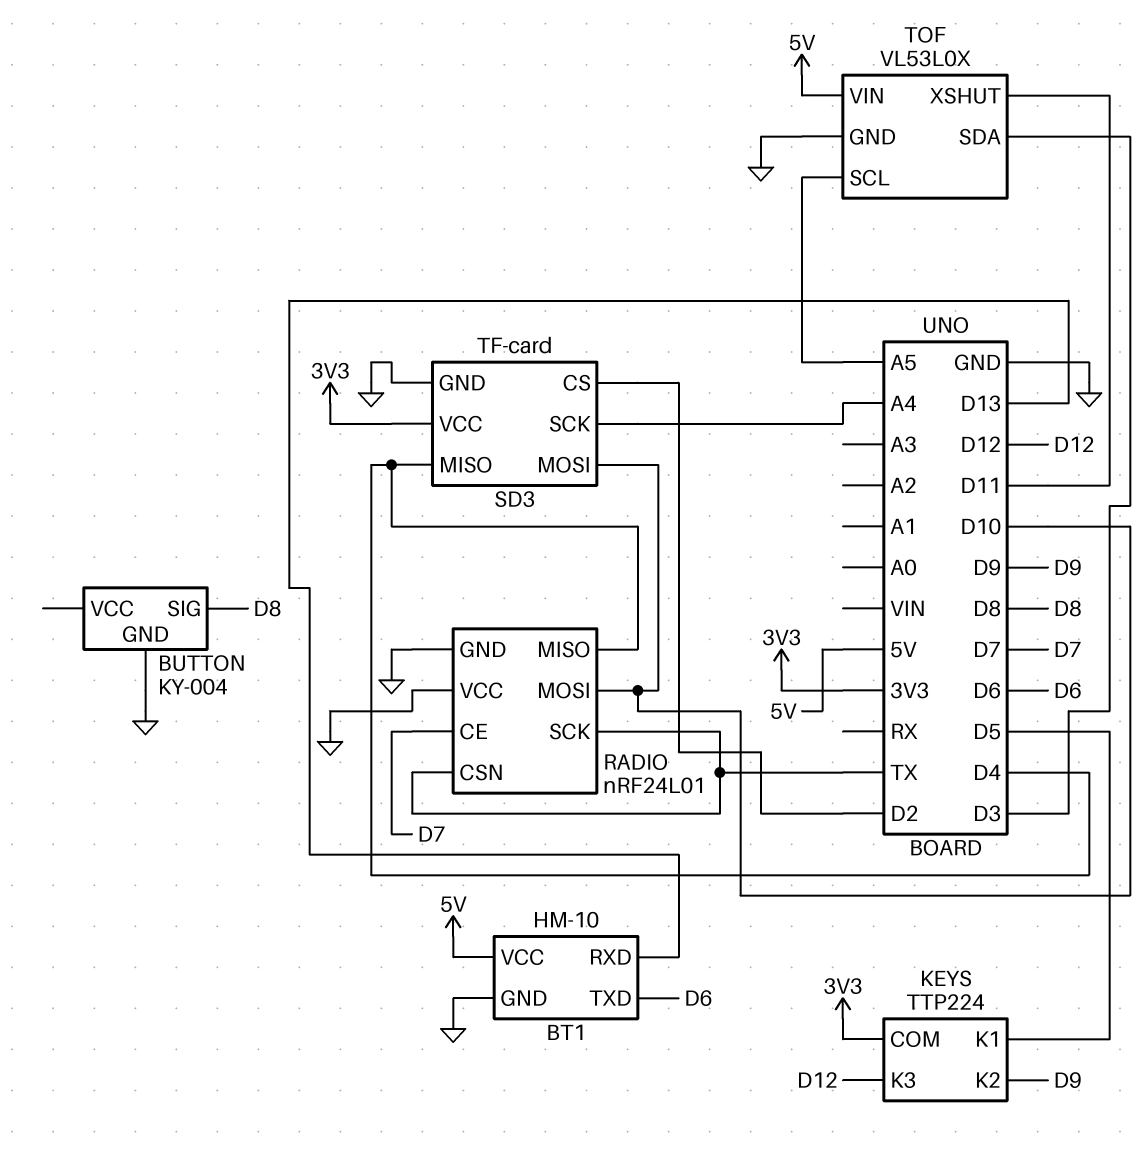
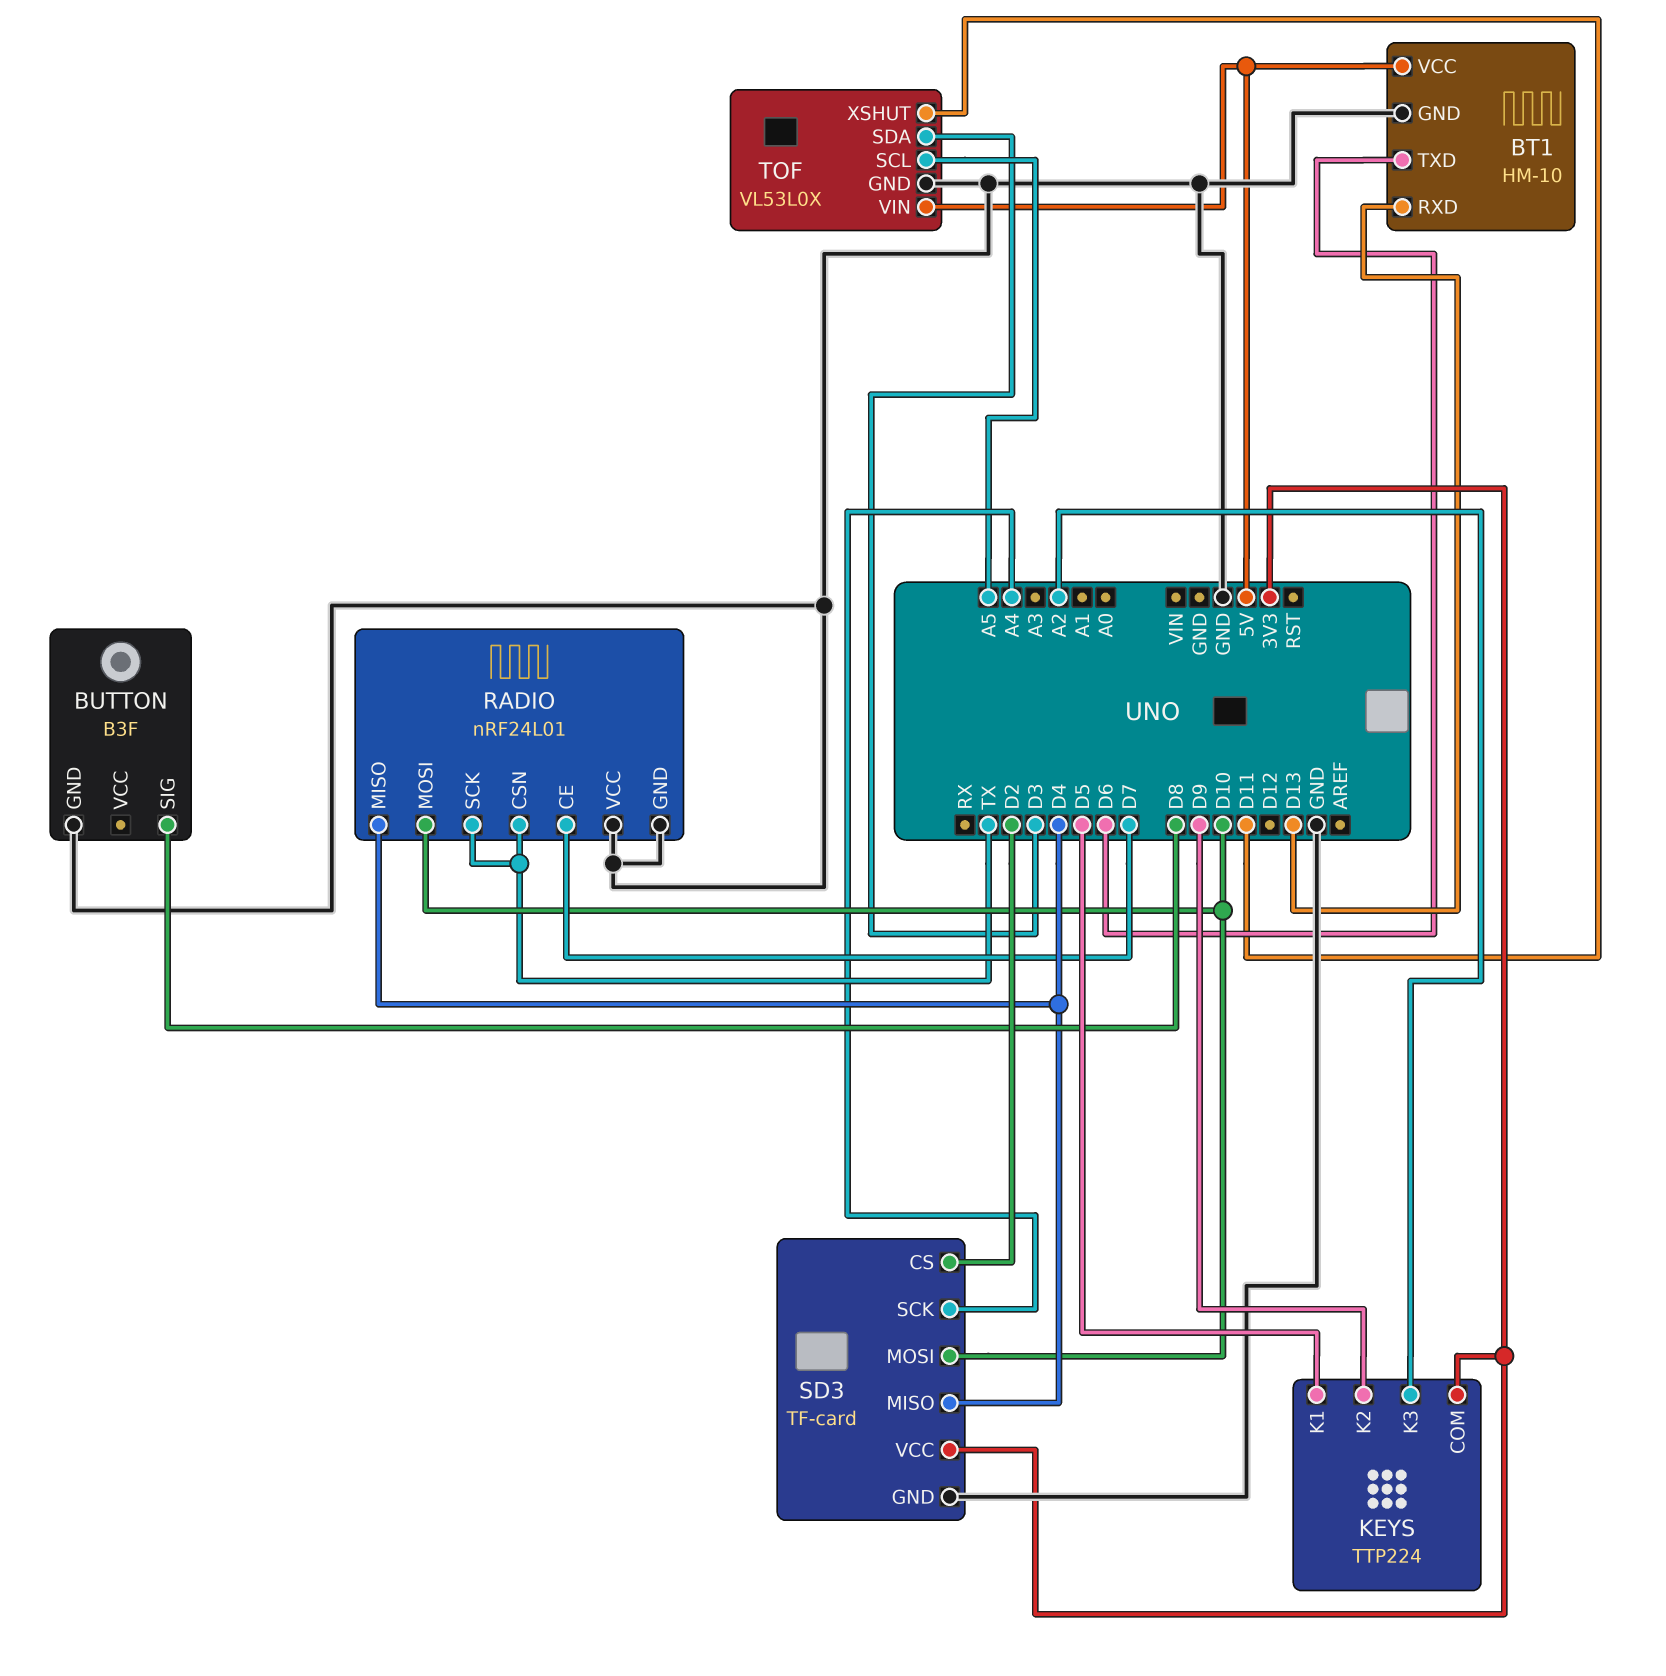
BUTTON: KY-004 -> B3F
KEYS pin K3: D12 -> A2

